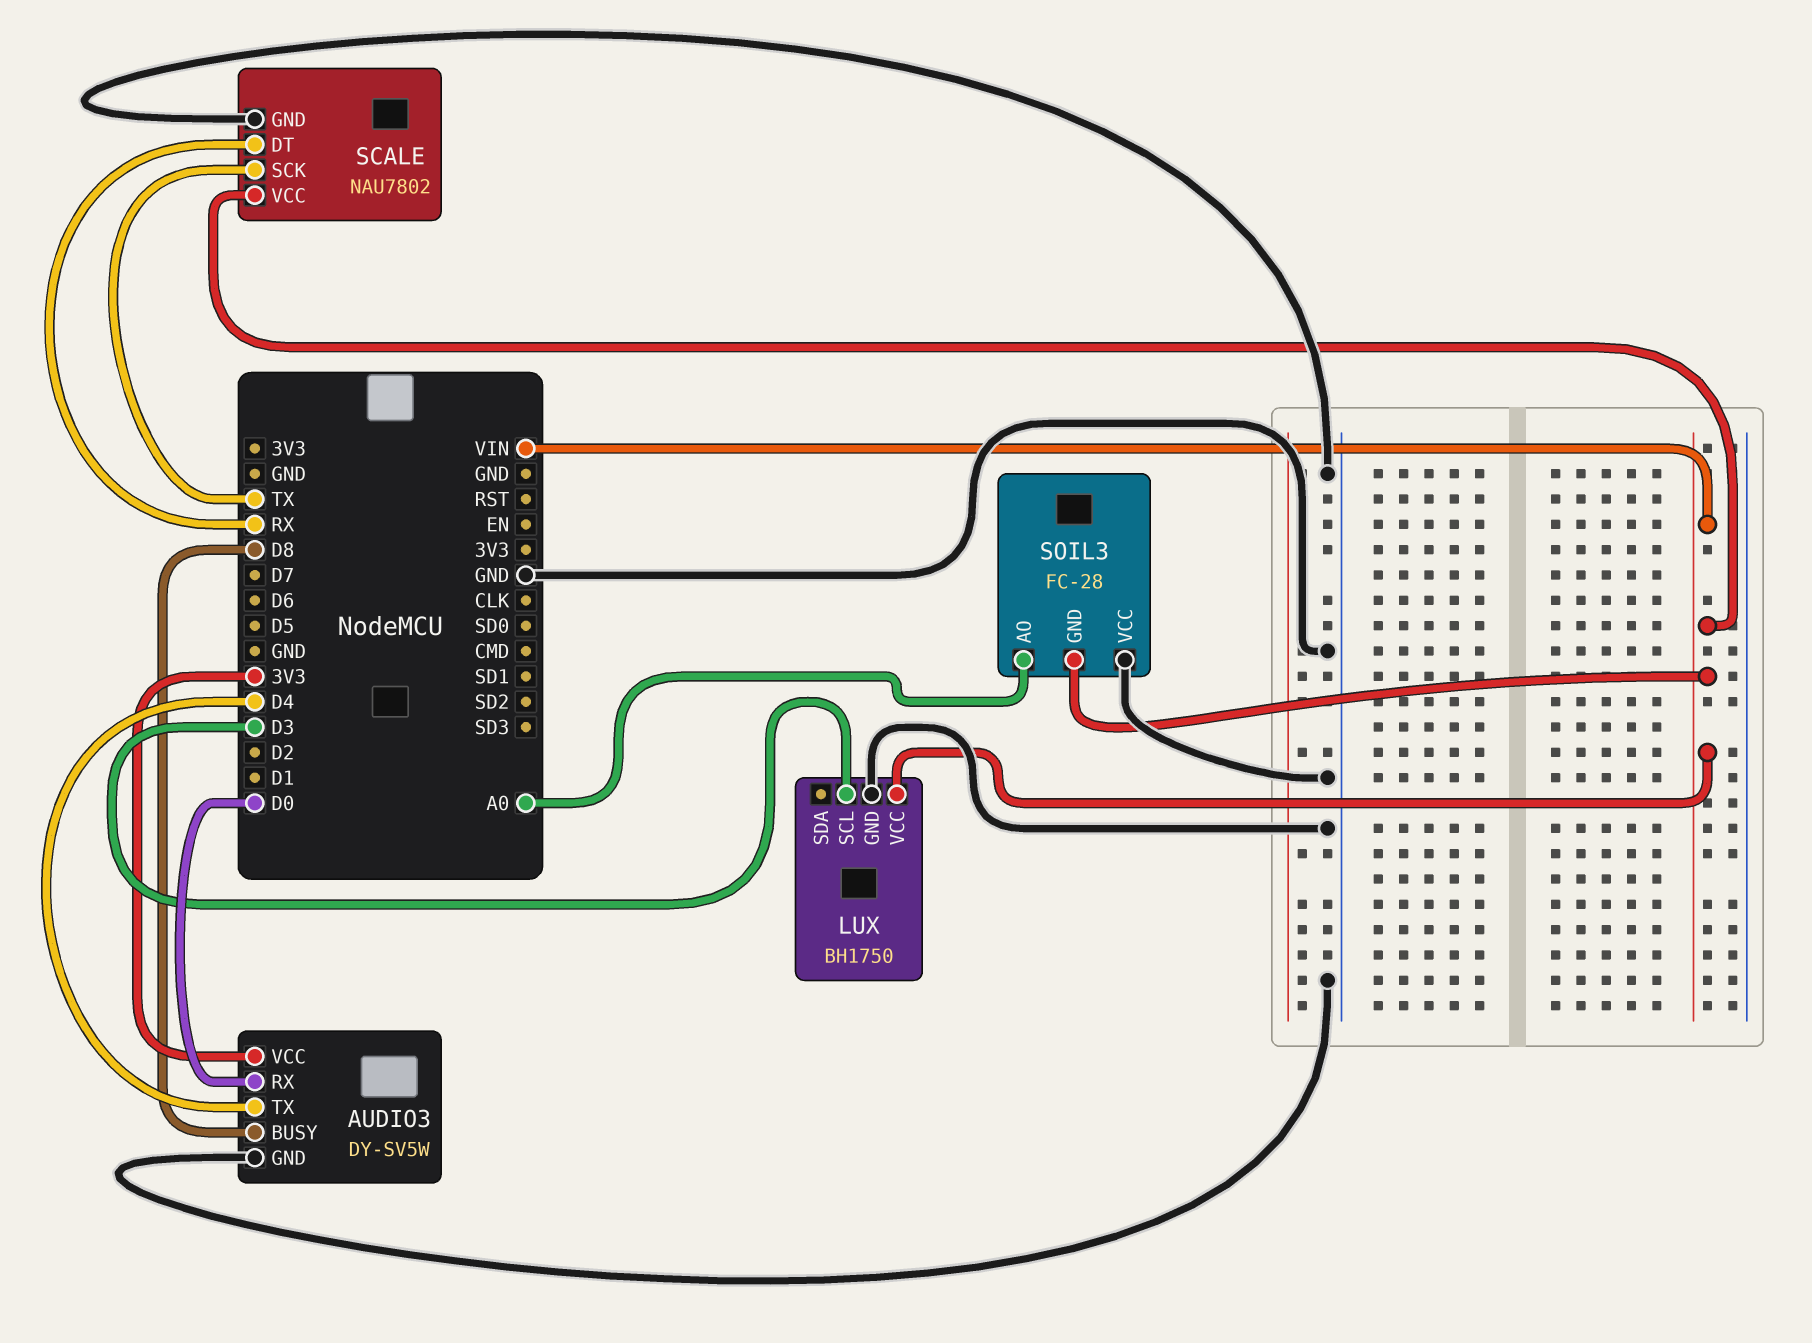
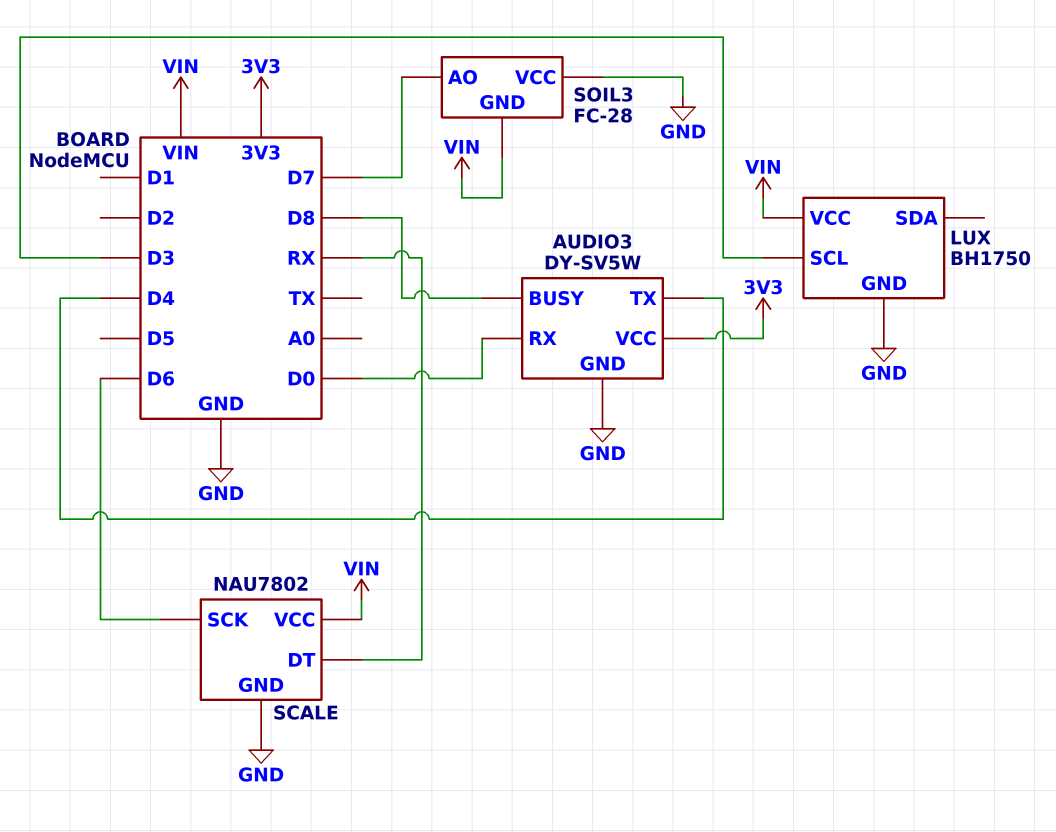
SCALE pin SCK: TX -> D6
SOIL3 pin AO: A0 -> D7

